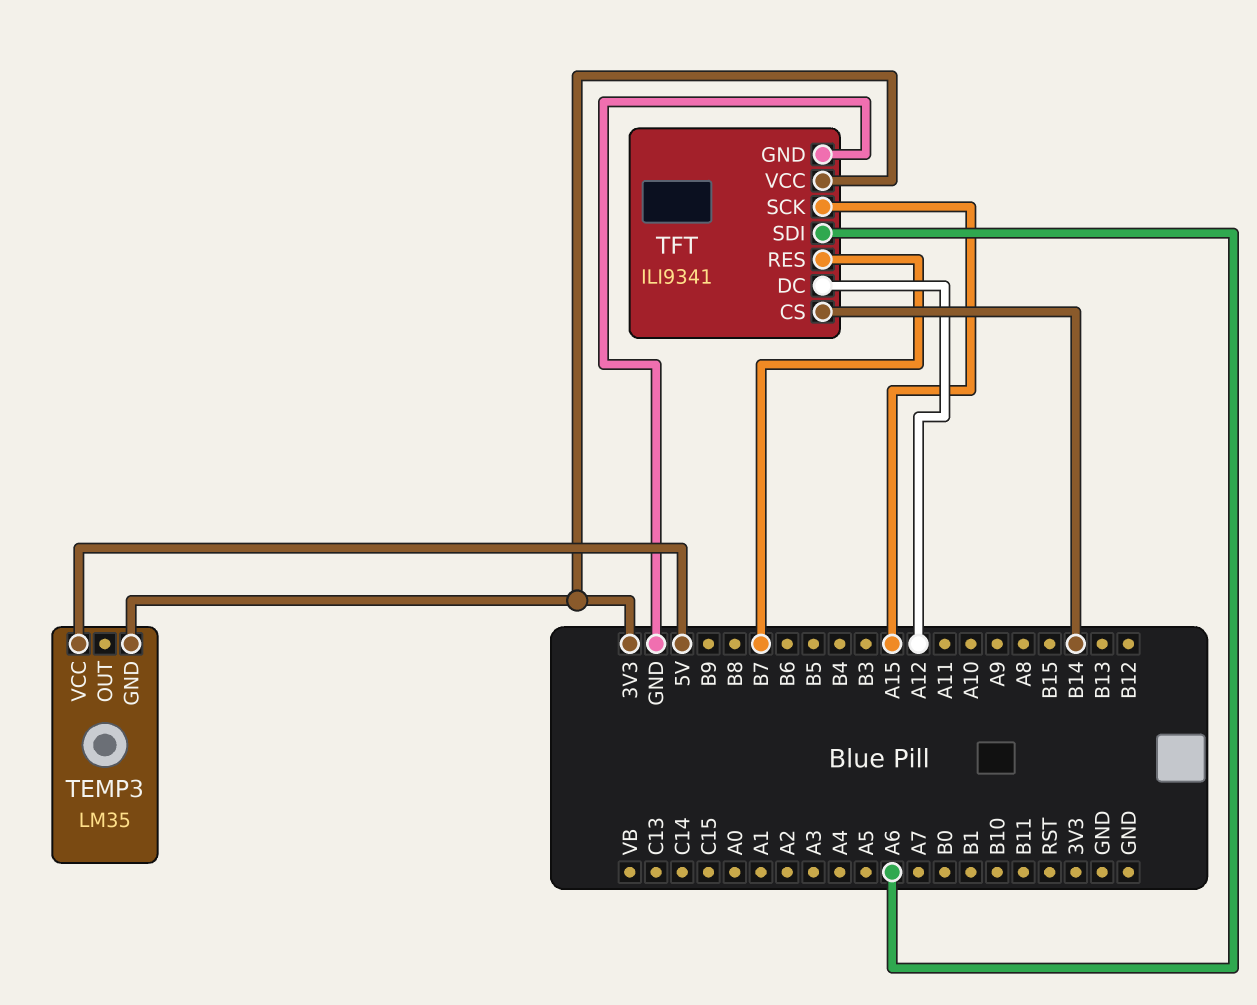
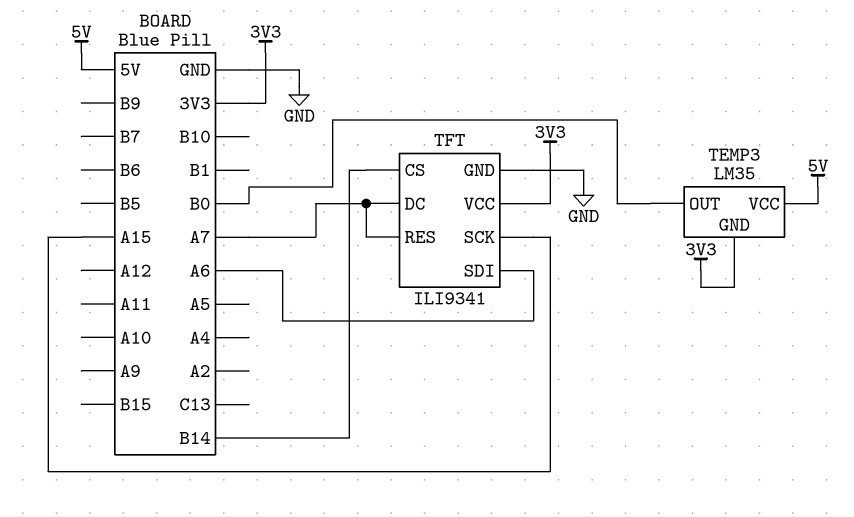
TEMP3 pin OUT: none -> B0
TFT pin DC: A12 -> A7
TFT pin RES: B7 -> A7

